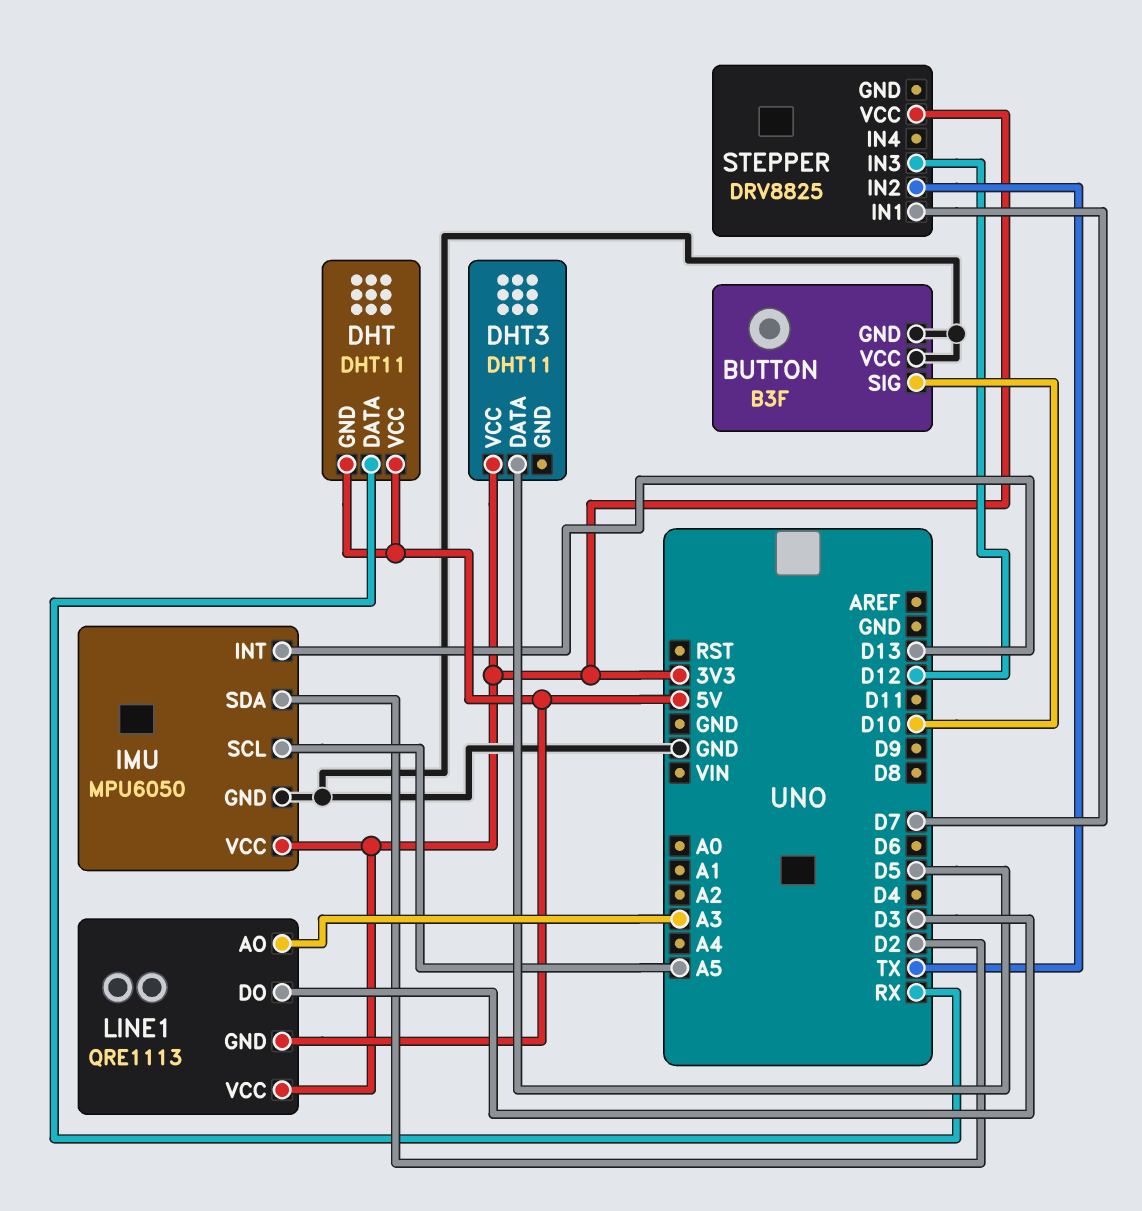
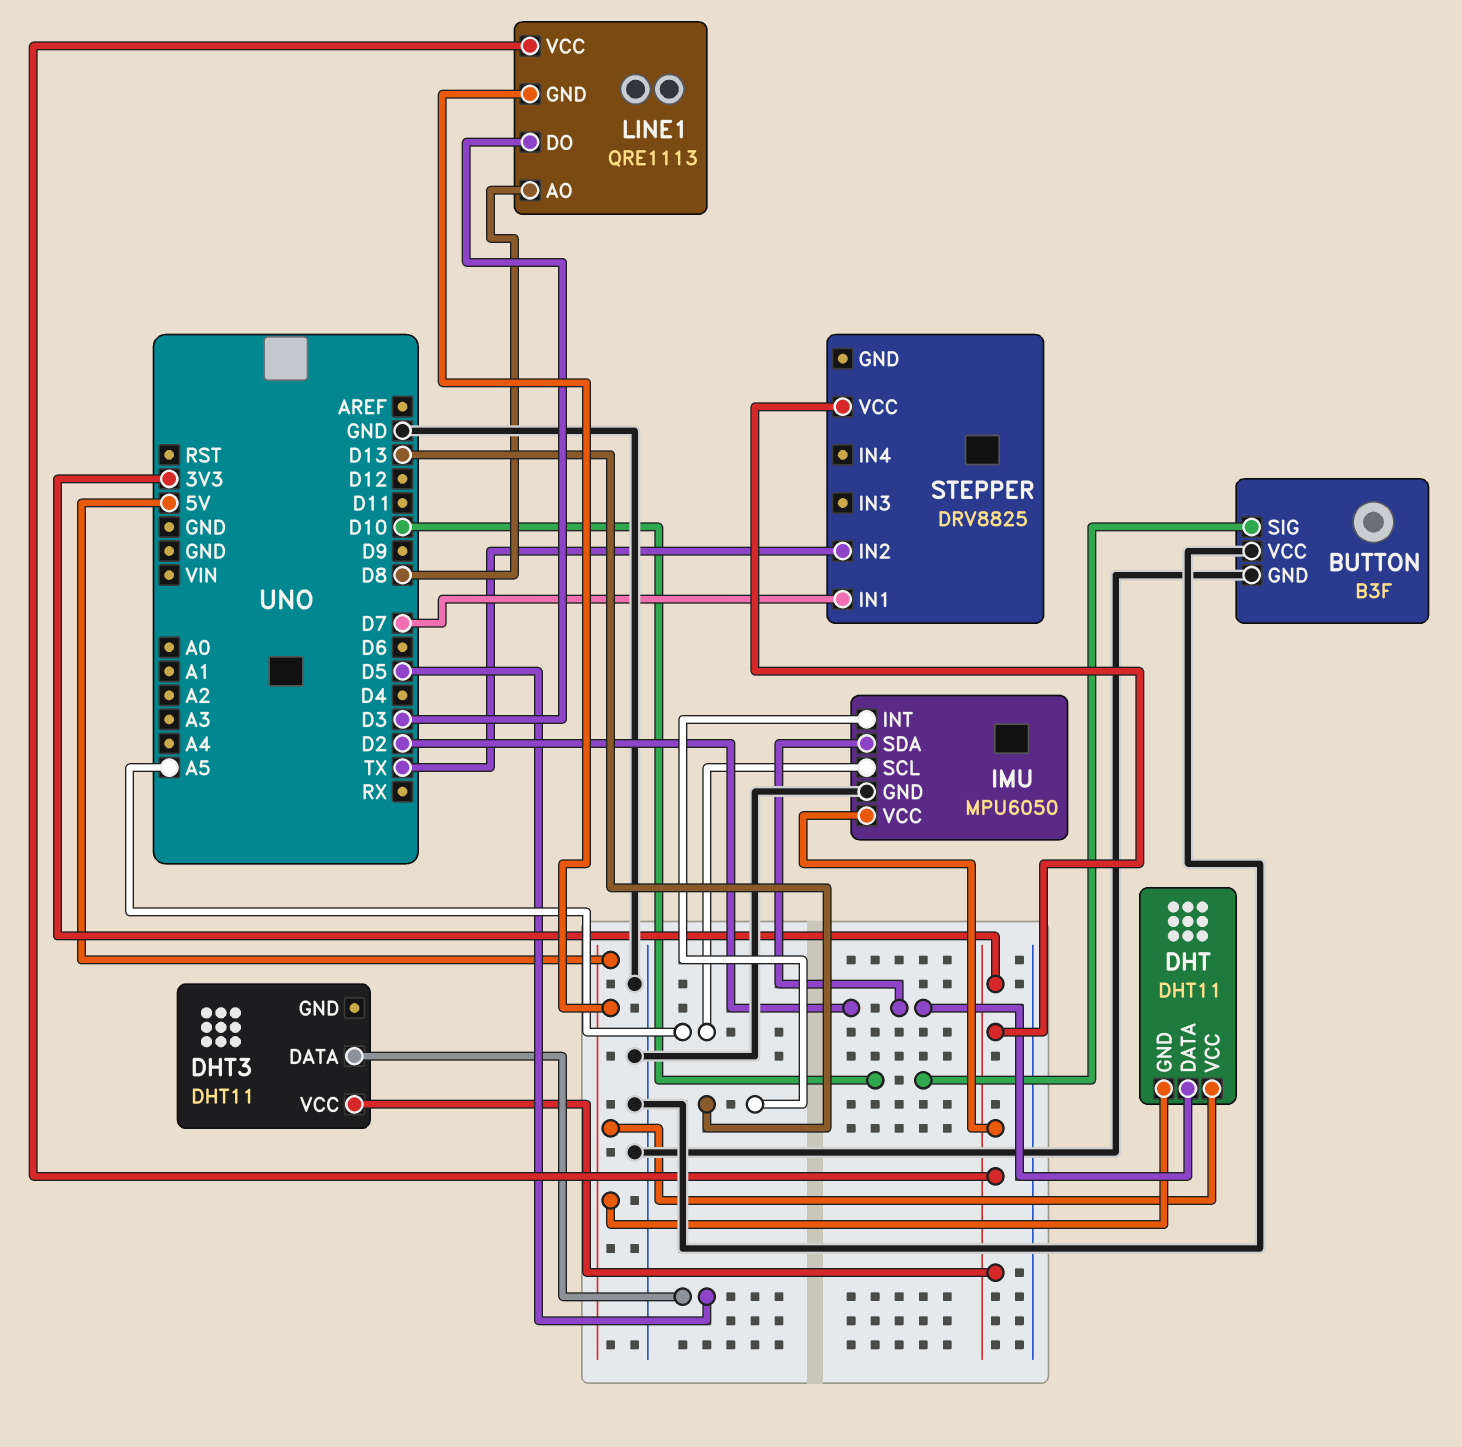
DHT pin DATA: RX -> D2
LINE1 pin AO: A3 -> D8
STEPPER pin IN3: D12 -> none

